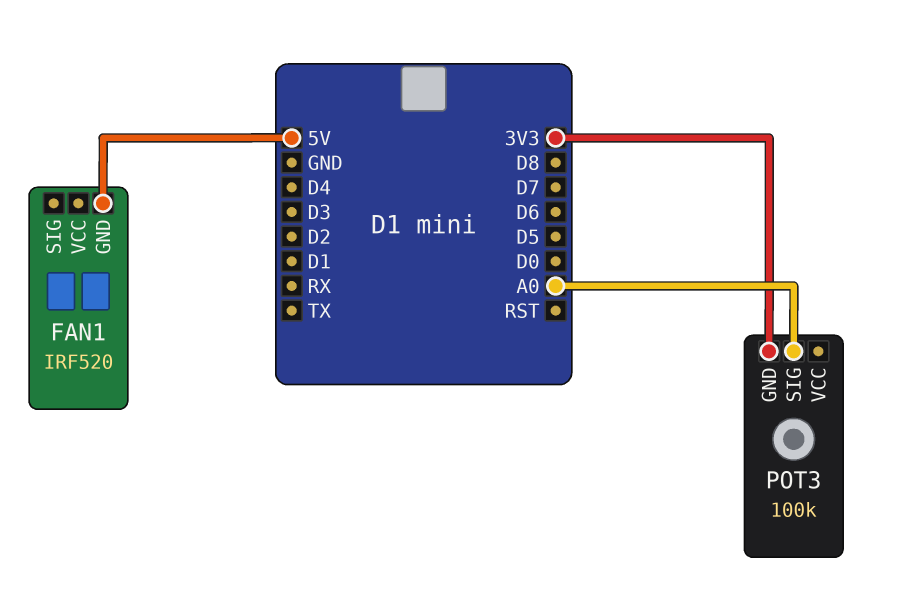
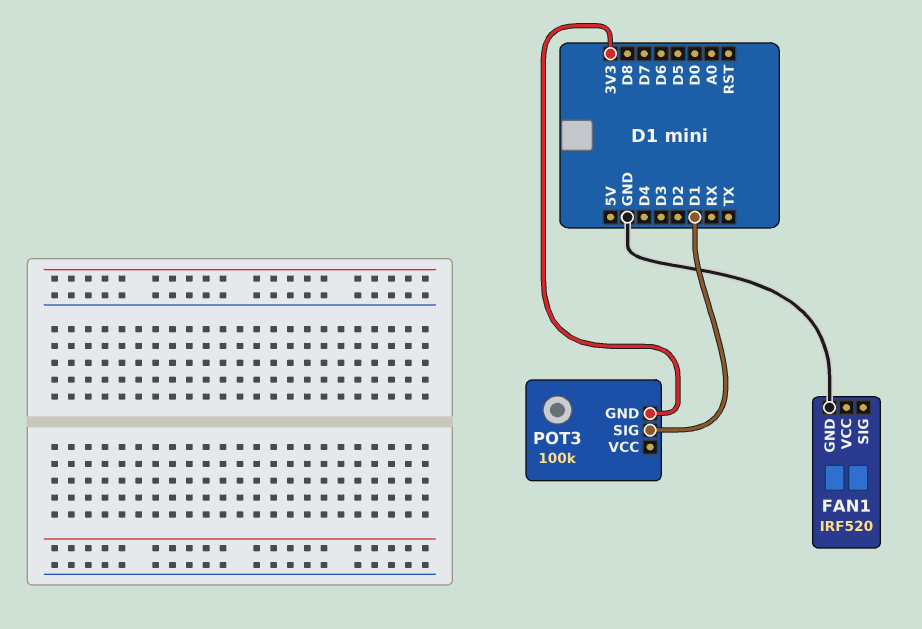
FAN1 pin GND: 5V -> GND
POT3 pin SIG: A0 -> D1

